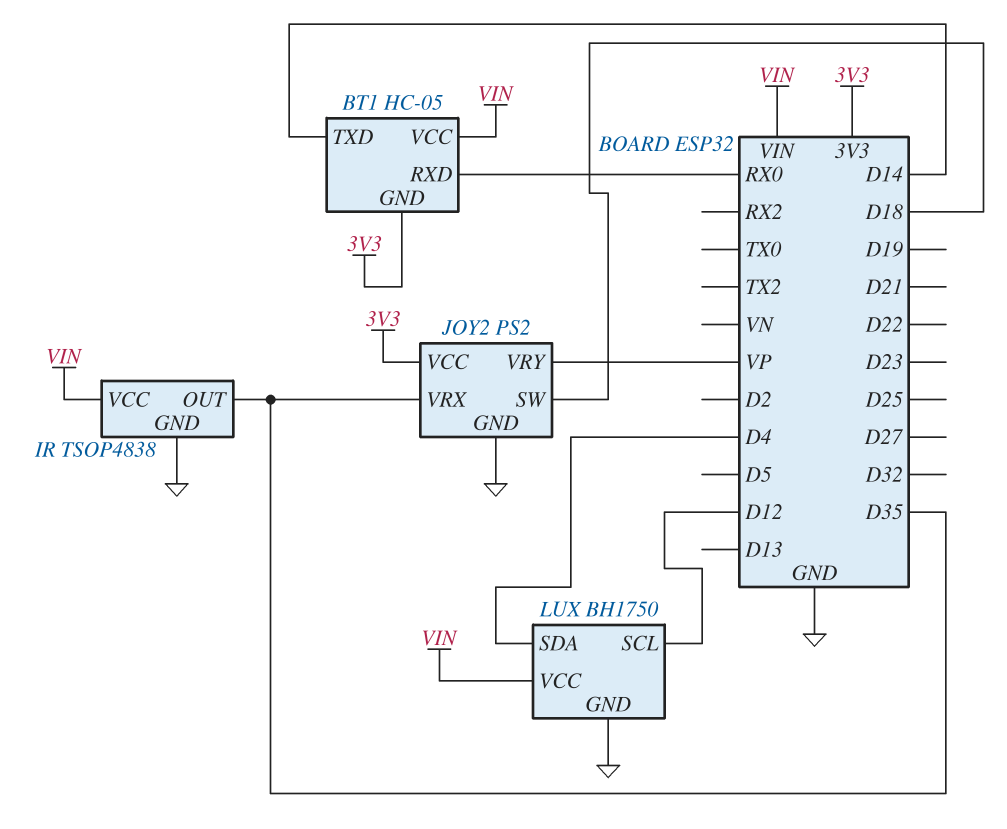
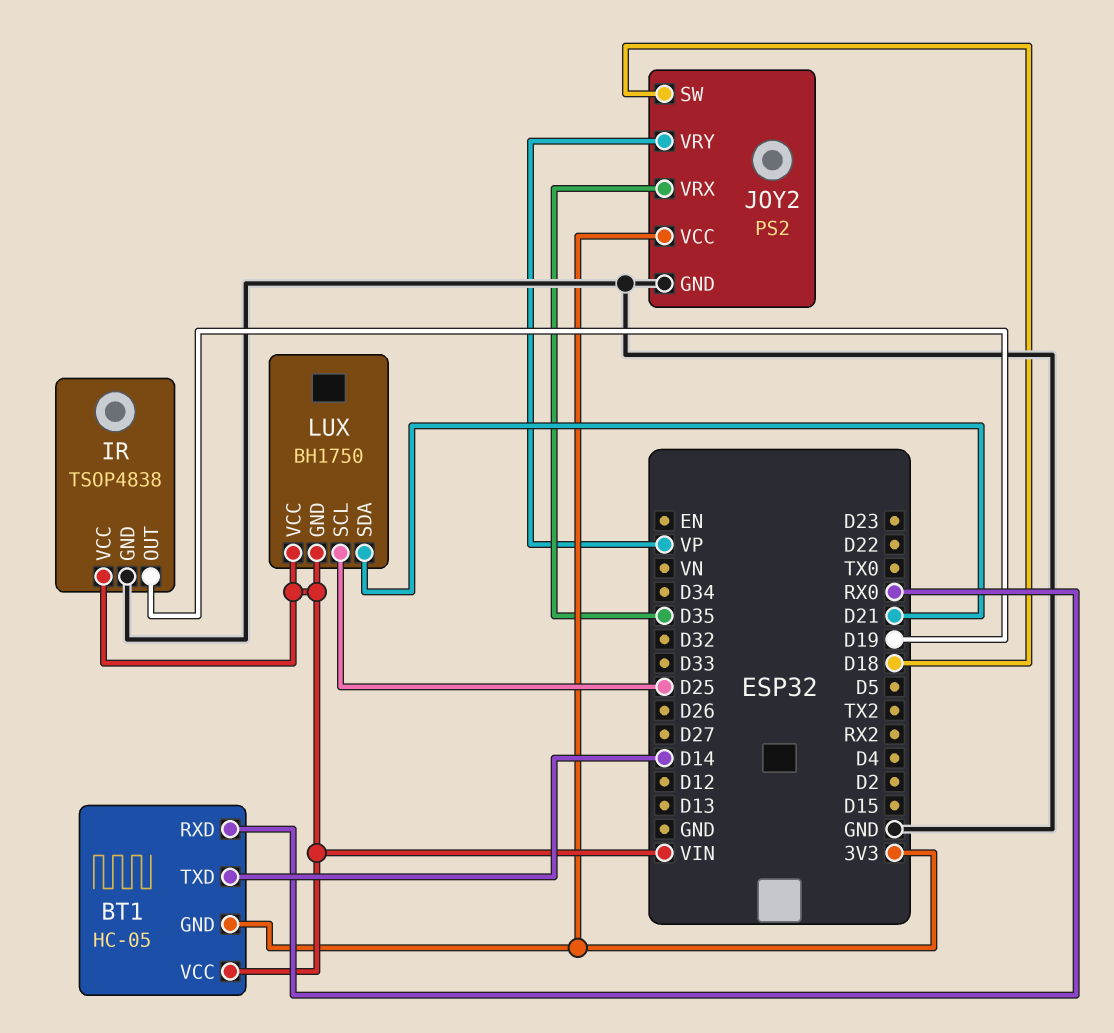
IR pin OUT: D35 -> D19
LUX pin GND: GND -> VIN
LUX pin SCL: D12 -> D25
LUX pin SDA: D4 -> D21

